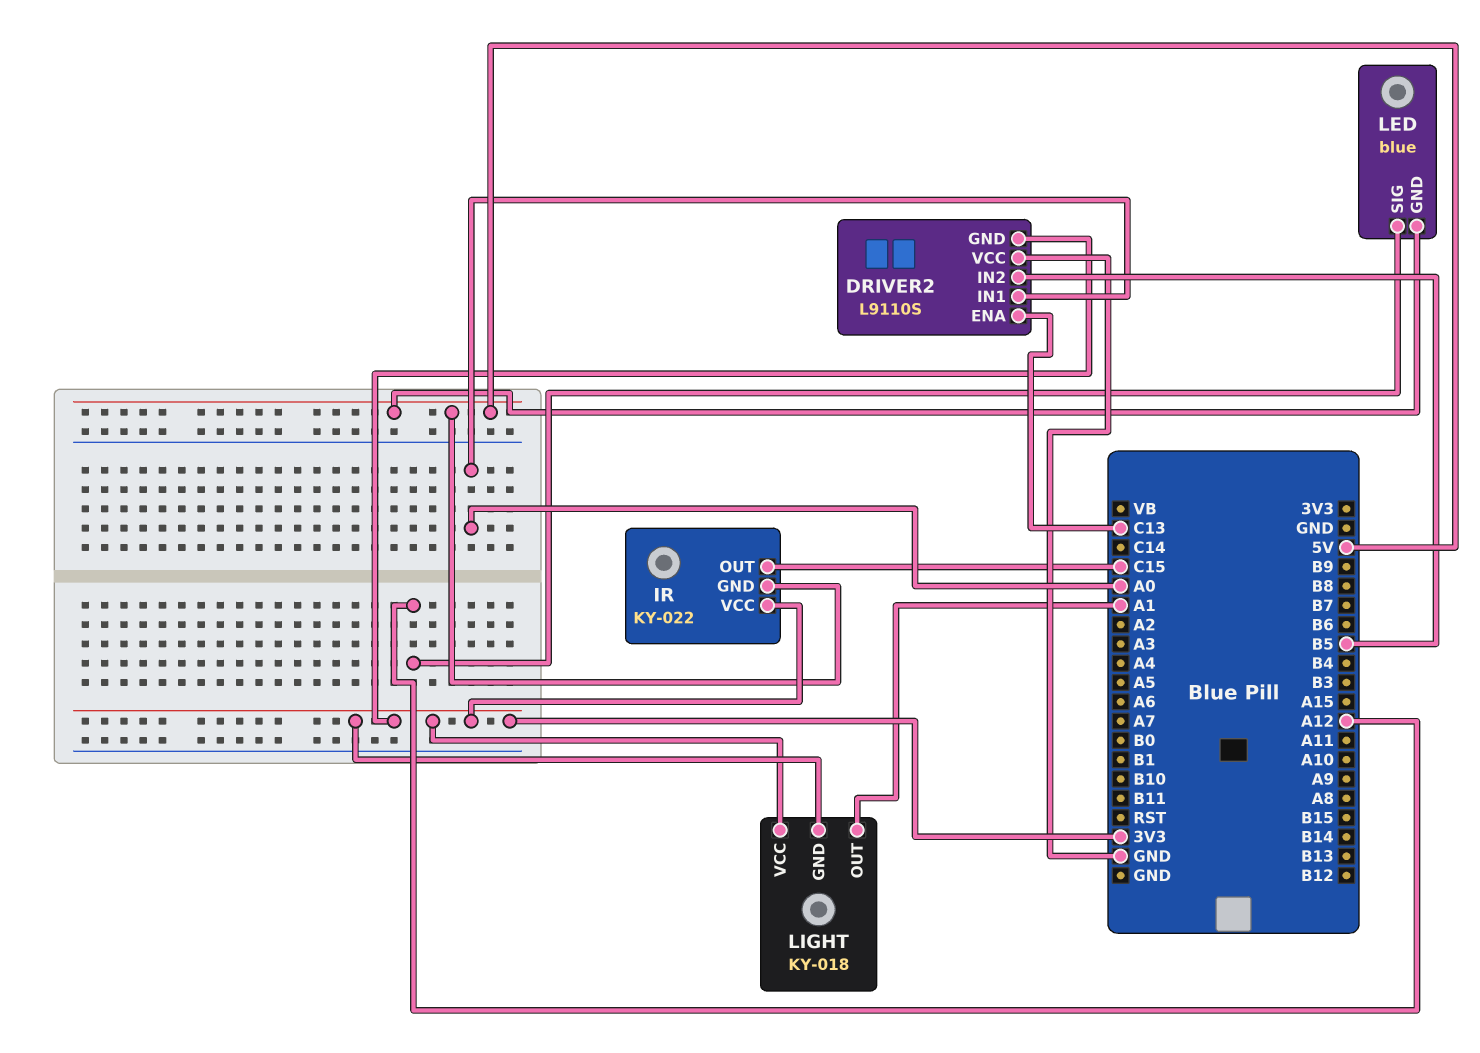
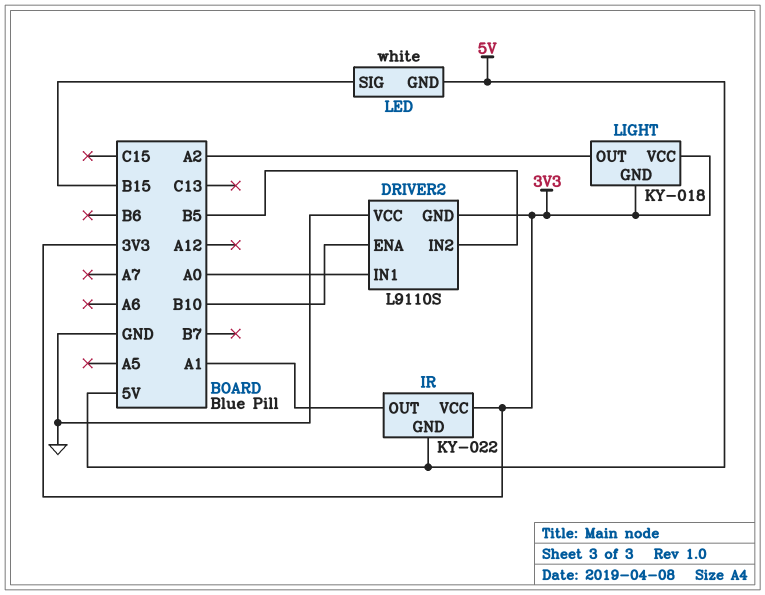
DRIVER2 pin ENA: C13 -> B10
IR pin OUT: C15 -> A1
LED: blue -> white
LED pin SIG: A12 -> B15
LIGHT pin OUT: A1 -> A2

